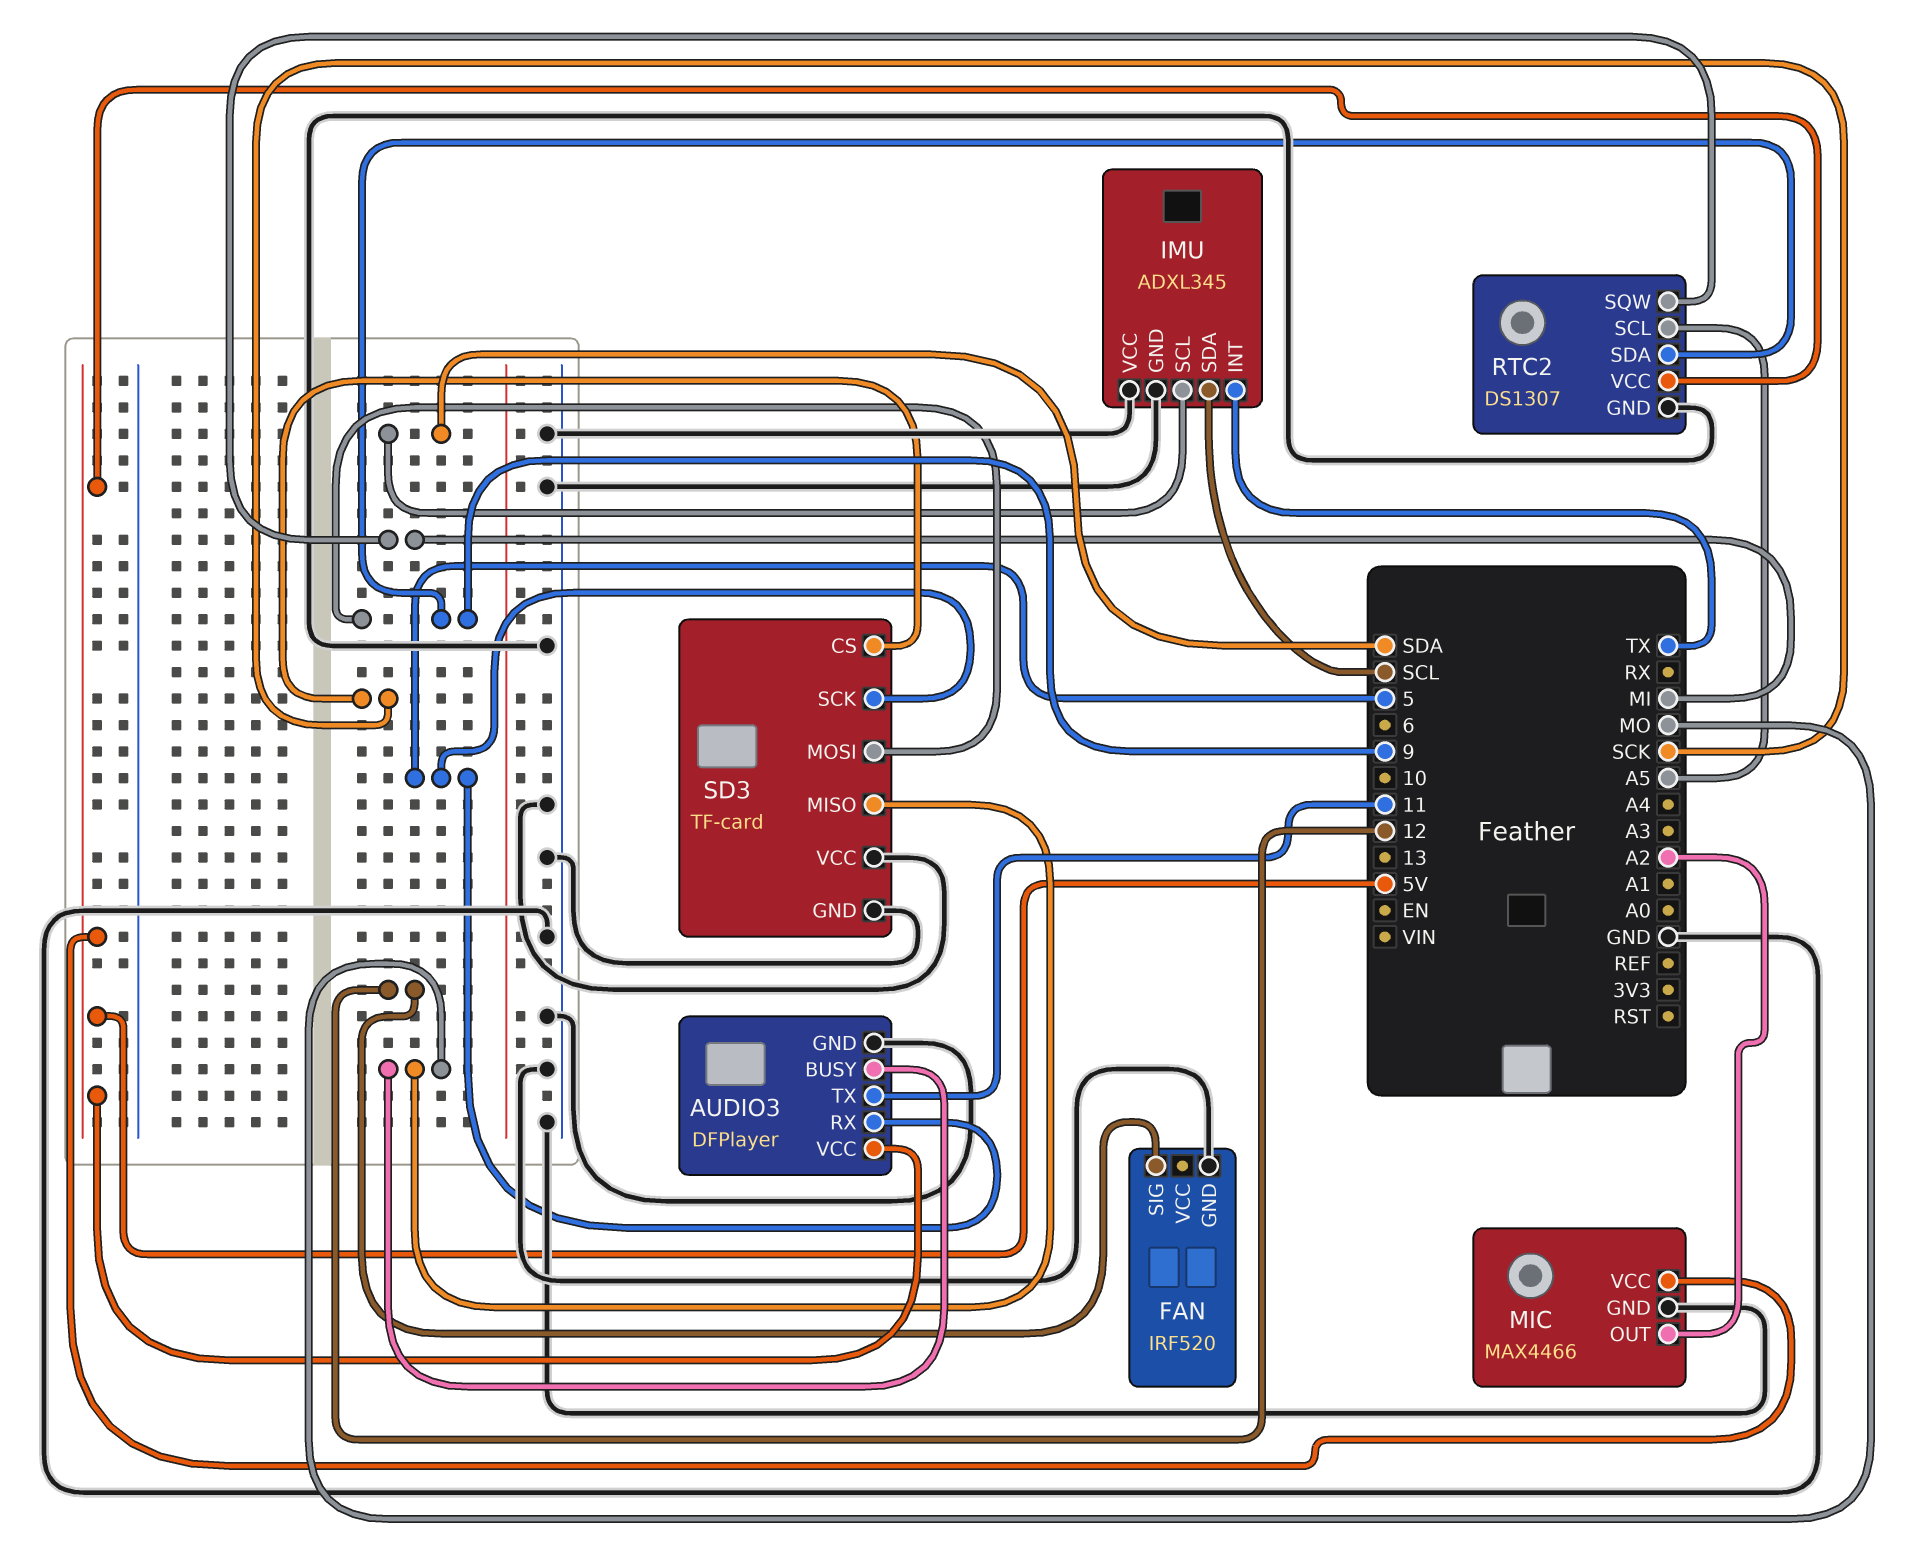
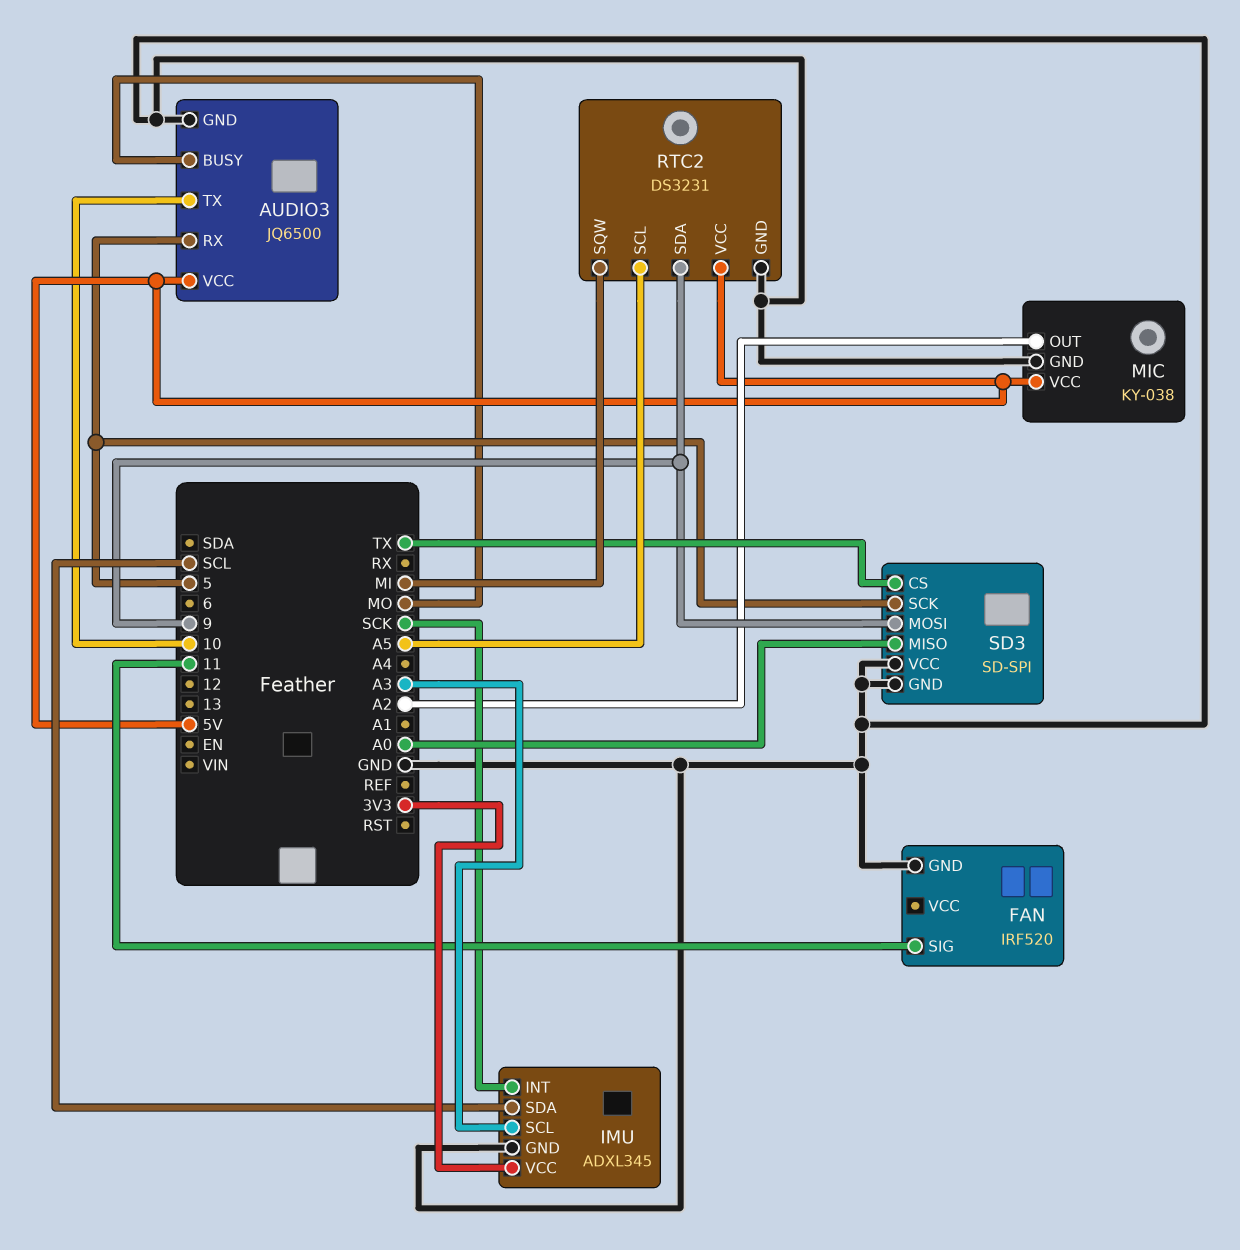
AUDIO3: DFPlayer -> JQ6500
AUDIO3 pin TX: 11 -> 10
FAN pin SIG: 12 -> 11
IMU pin INT: TX -> SCK
IMU pin SCL: SDA -> A3
IMU pin VCC: GND -> 3V3
MIC: MAX4466 -> KY-038
RTC2: DS1307 -> DS3231
SD3: TF-card -> SD-SPI
SD3 pin CS: SCK -> TX
SD3 pin MISO: MO -> A0

